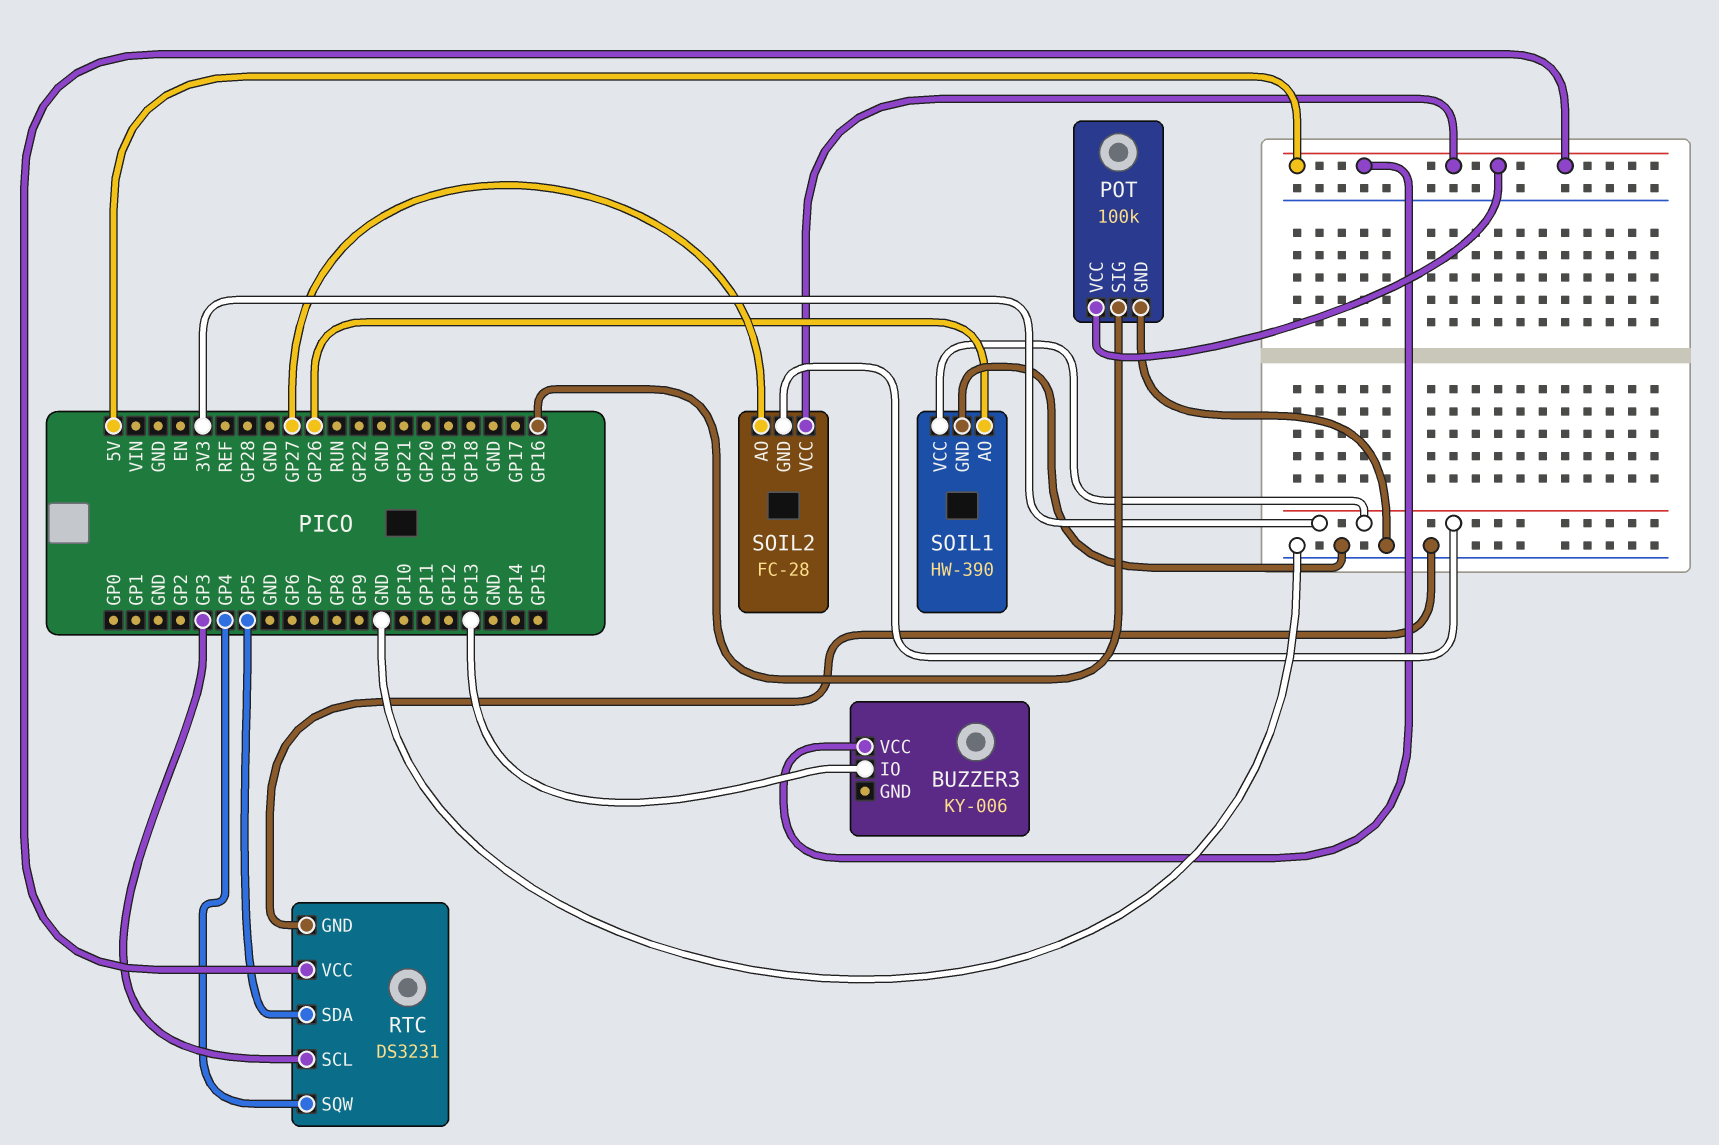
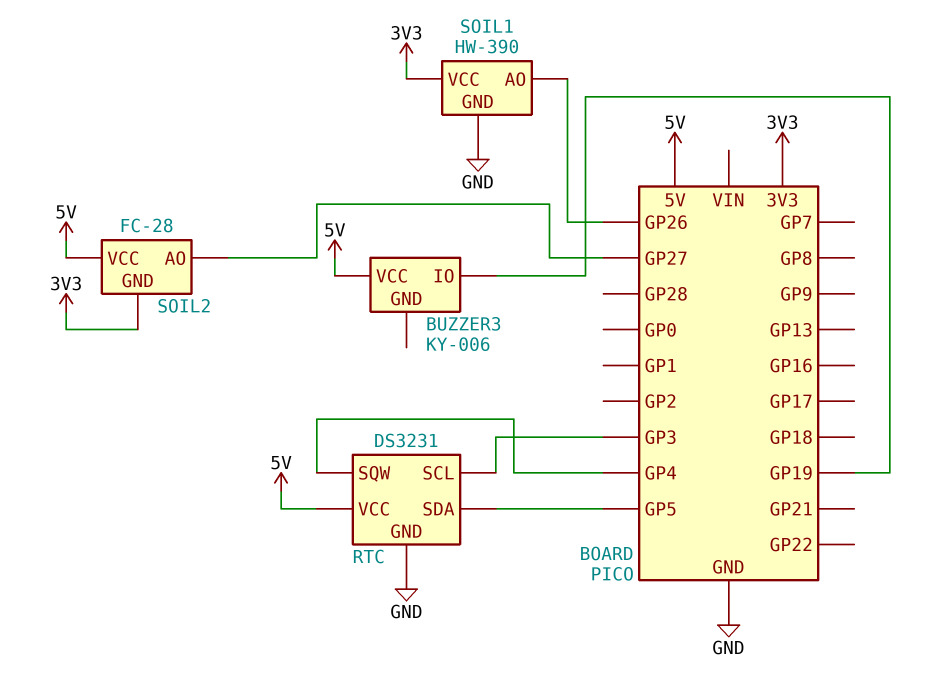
BUZZER3 pin IO: GP13 -> GP19
POT: 100k -> none
POT pin GND: GND -> none
POT pin SIG: GP16 -> none
POT pin VCC: 5V -> none

